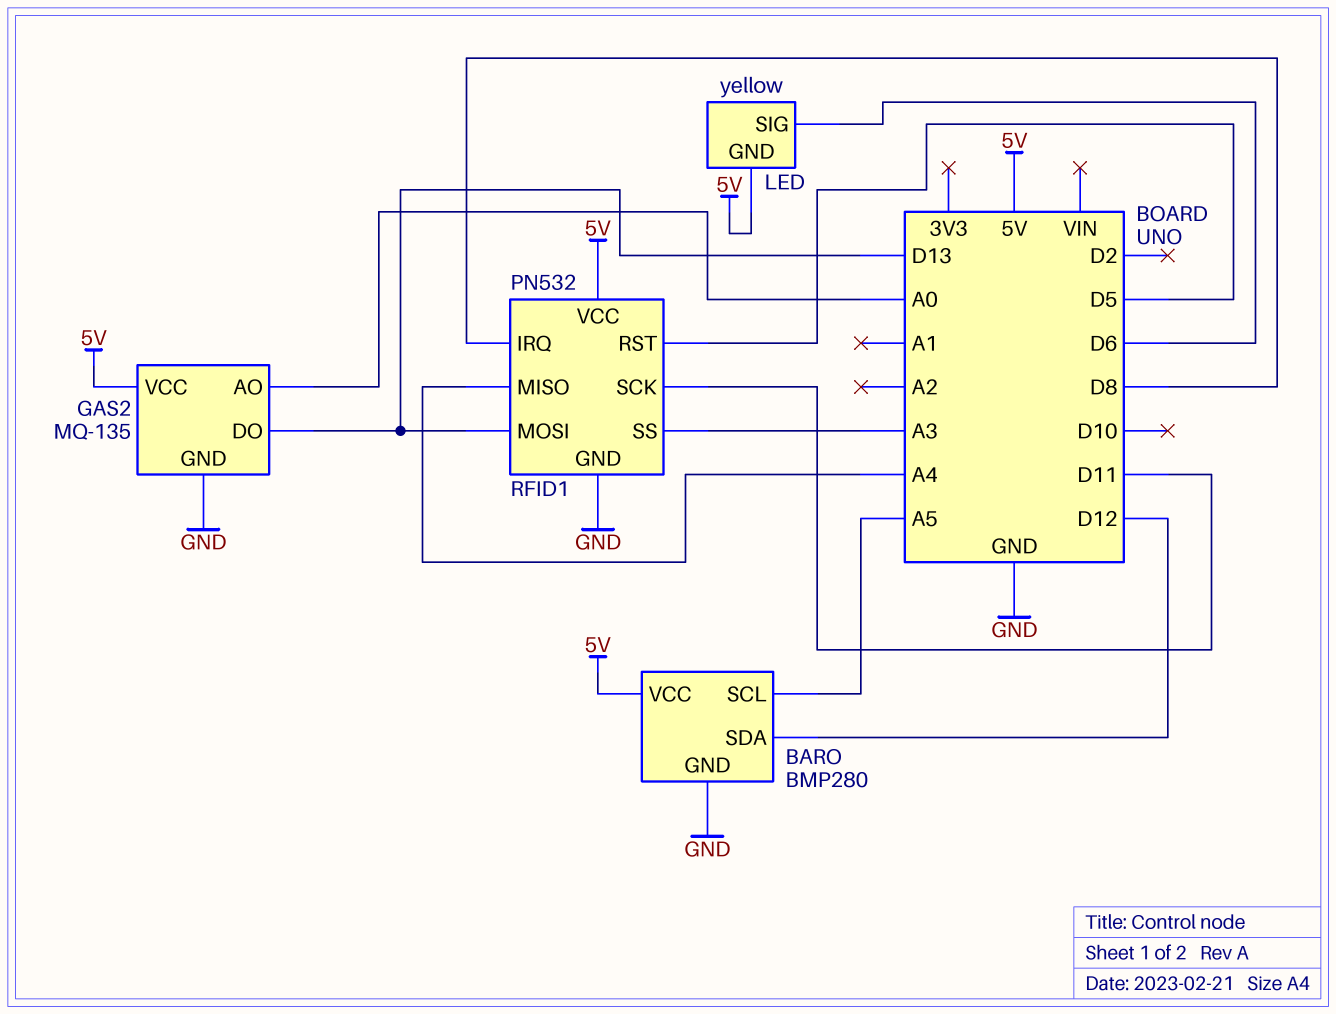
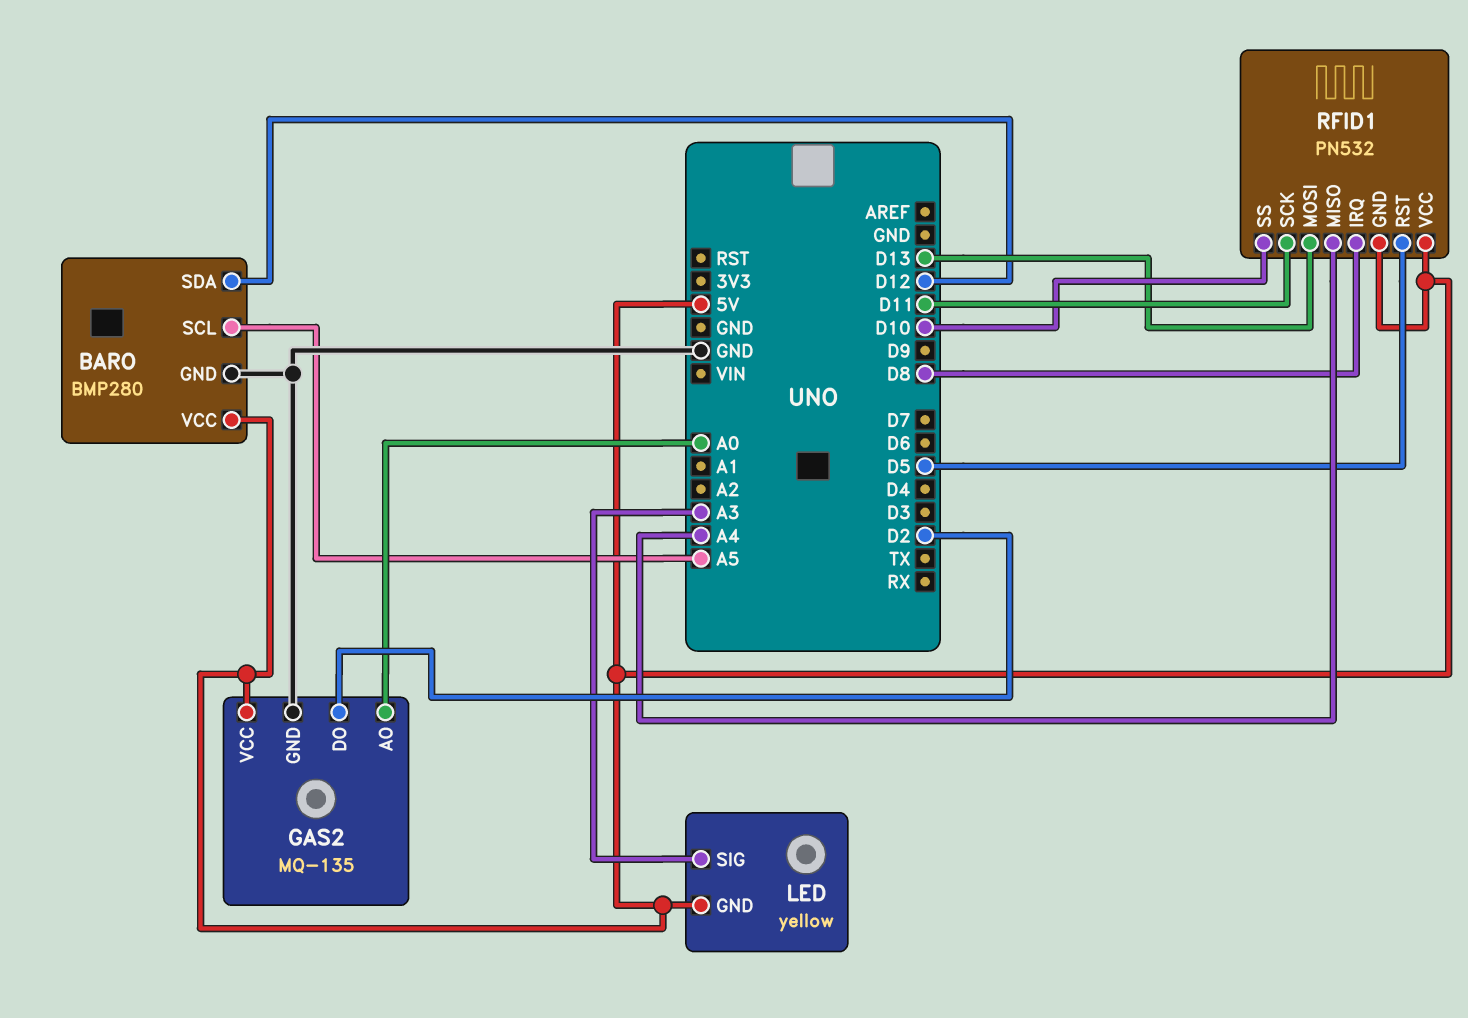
GAS2 pin DO: D13 -> D2
LED pin SIG: D6 -> A3
RFID1 pin GND: GND -> 5V
RFID1 pin SS: A3 -> D10

